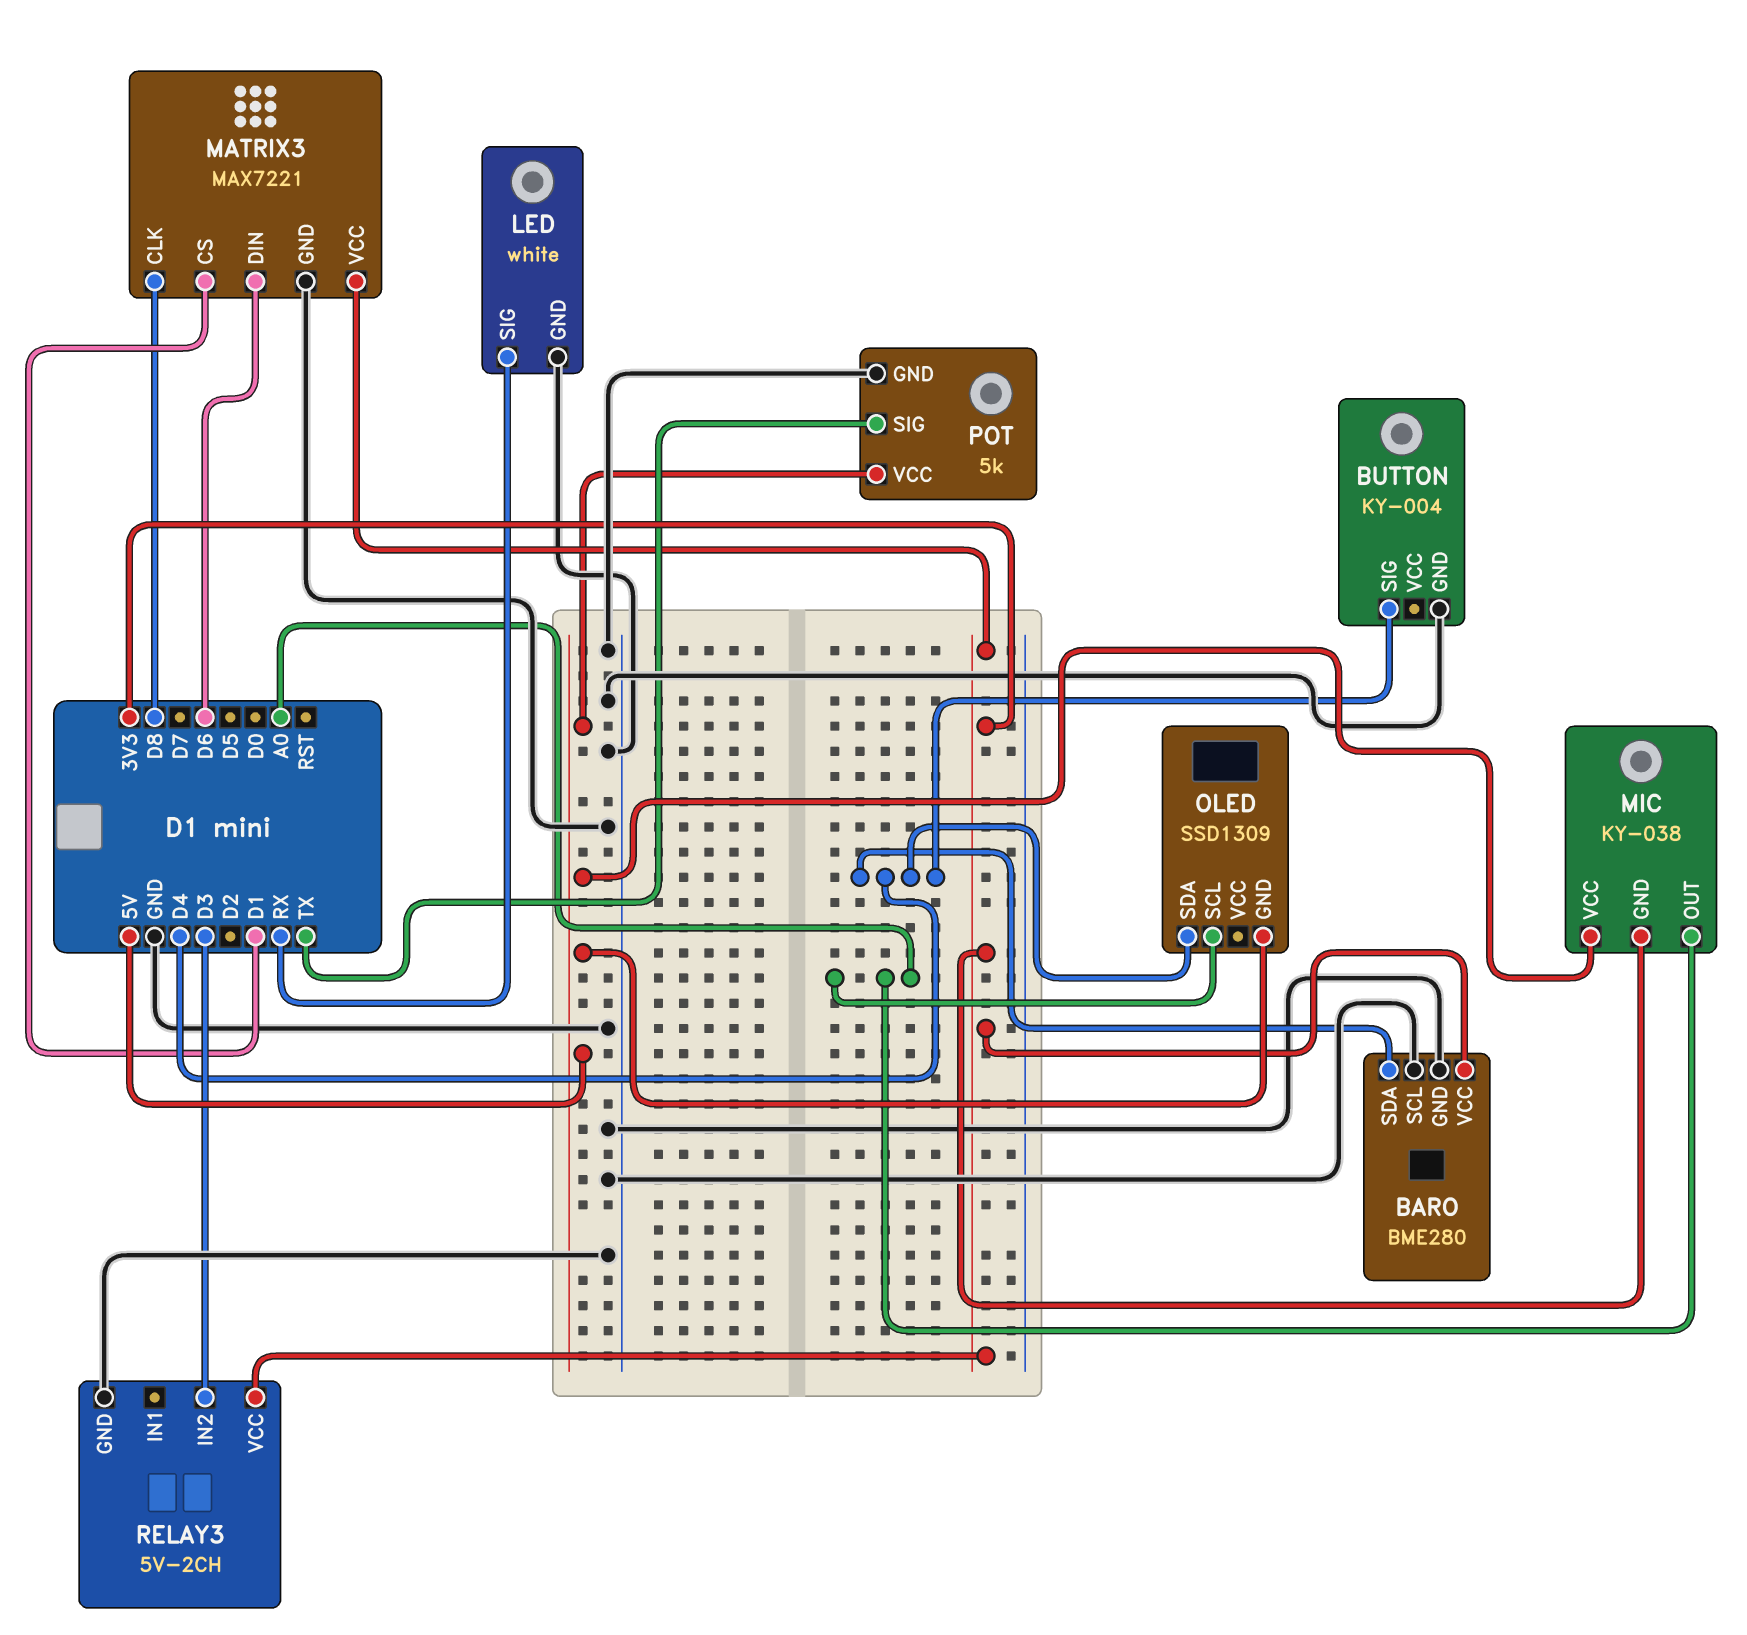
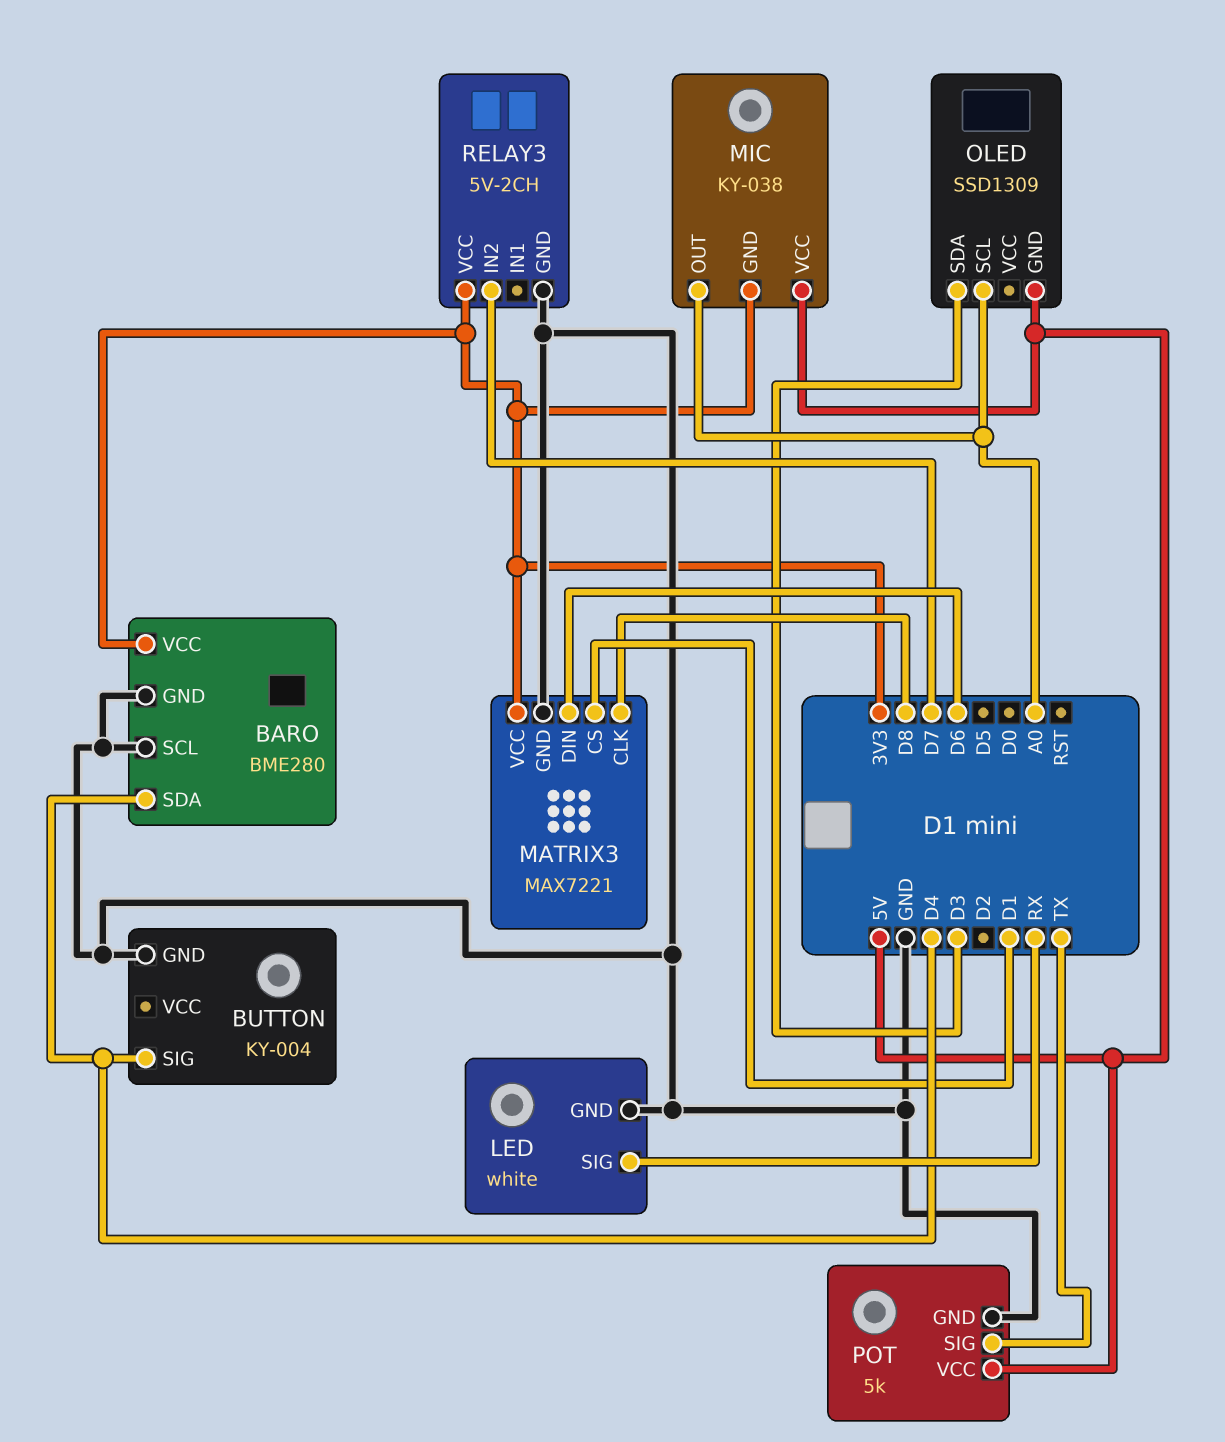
OLED pin SDA: D4 -> D3
RELAY3 pin IN2: D3 -> D7

